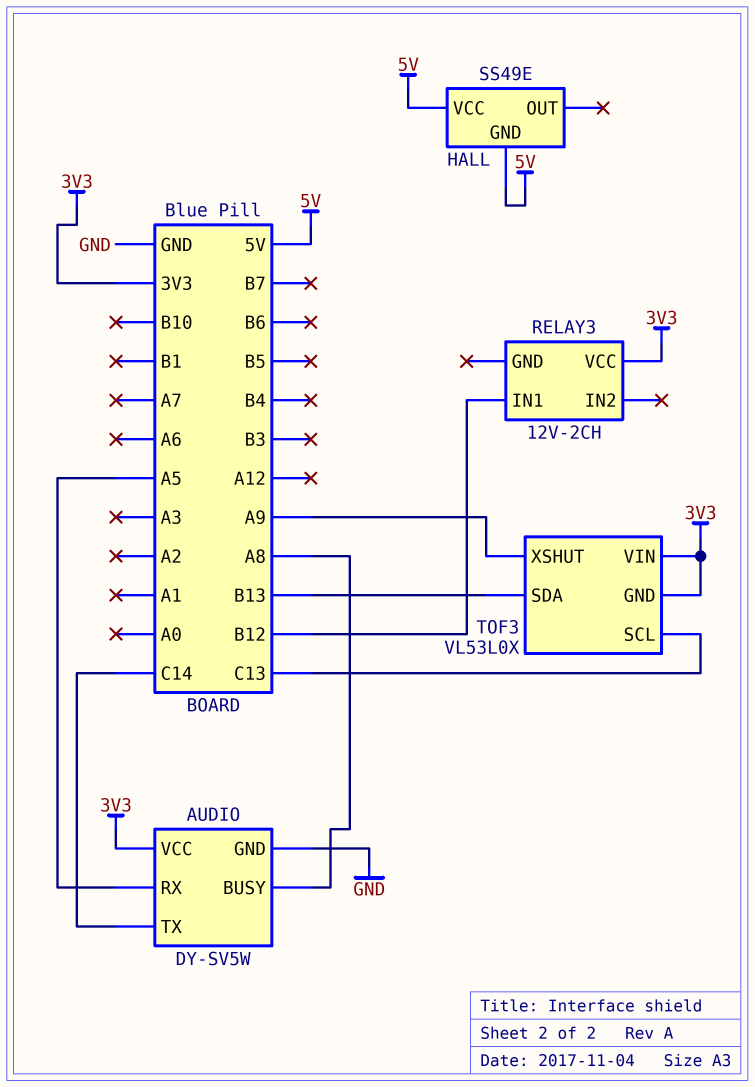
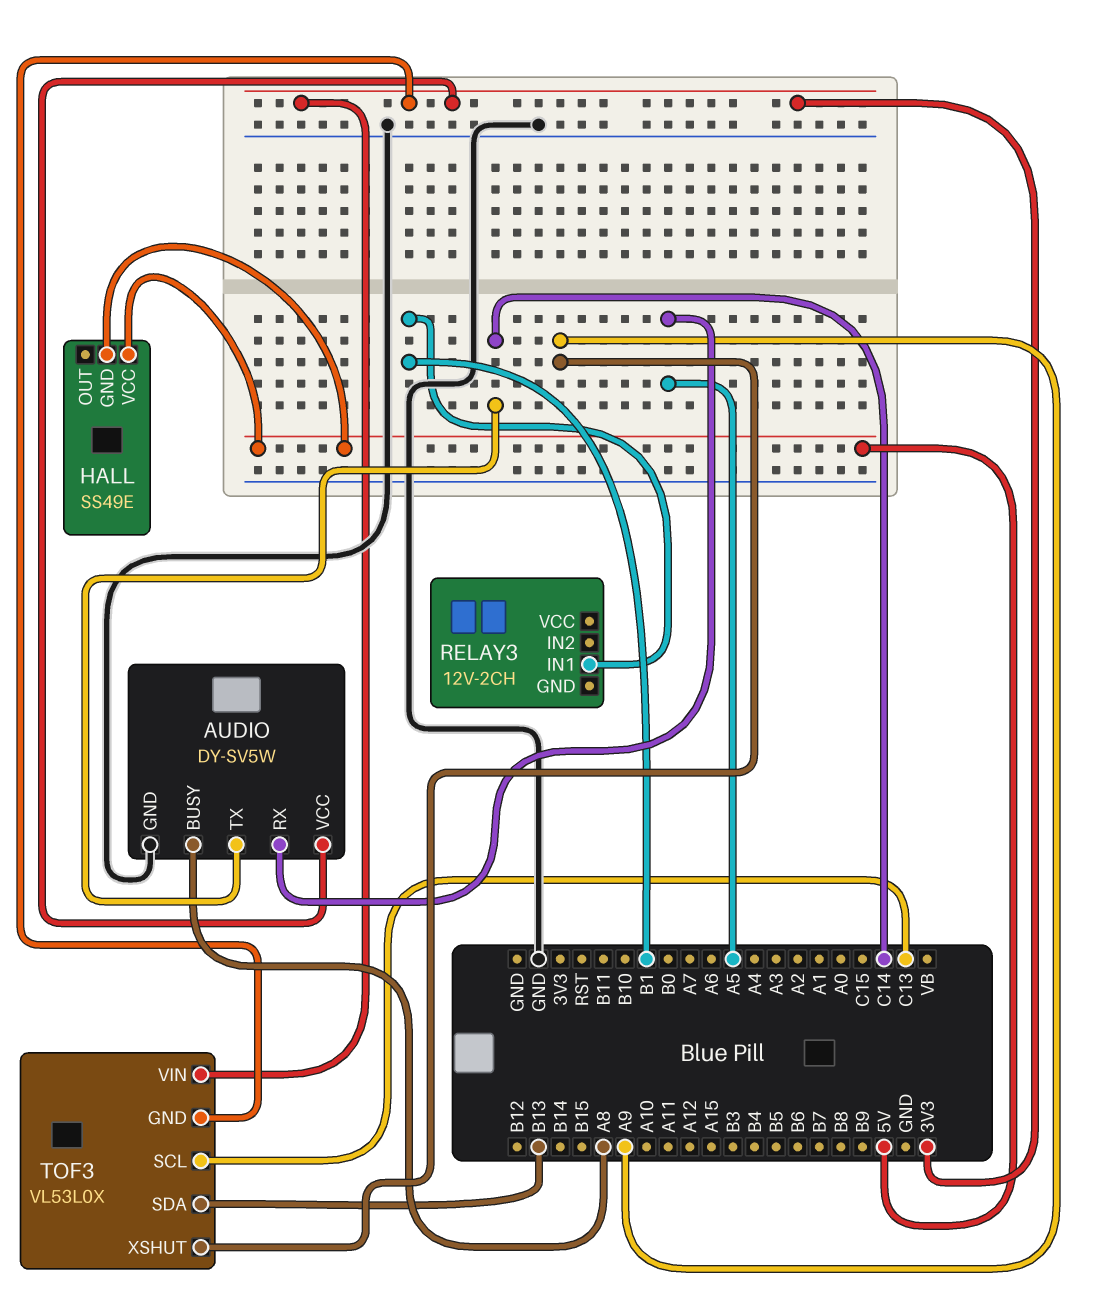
RELAY3 pin IN1: B12 -> B1
RELAY3 pin VCC: 3V3 -> none

